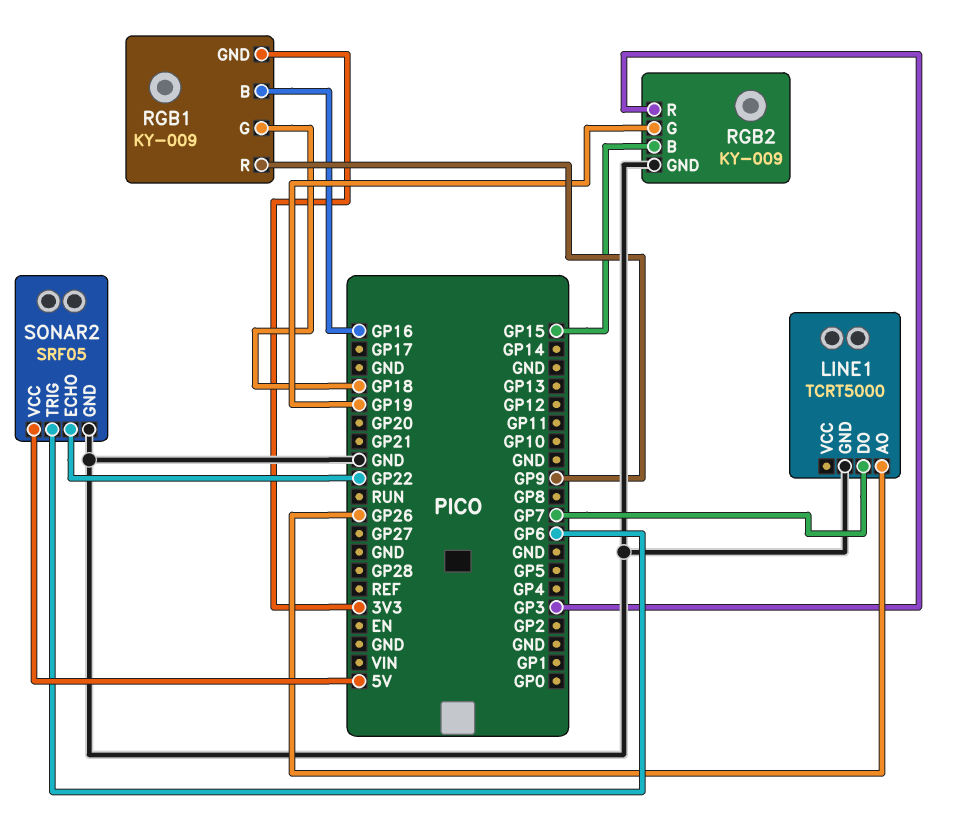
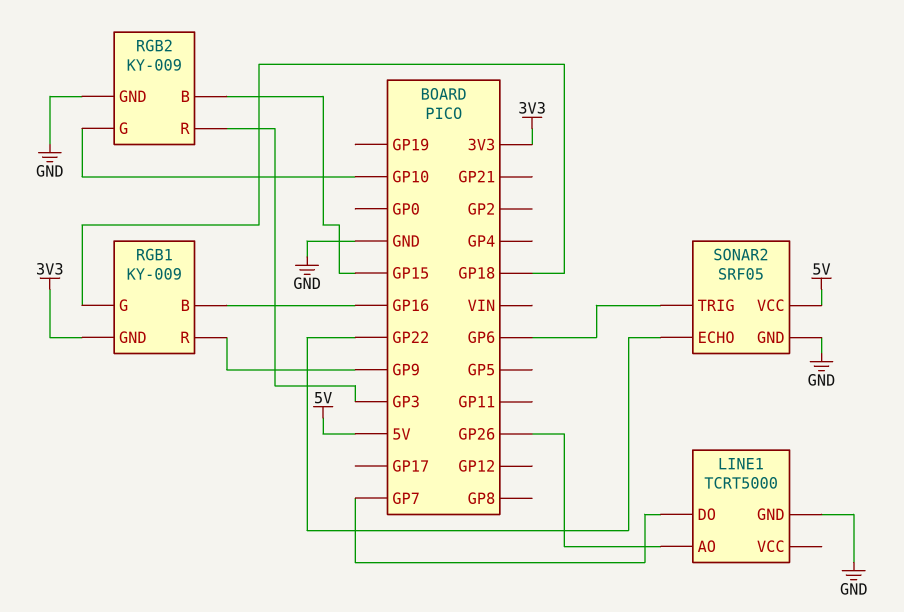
RGB2 pin G: GP19 -> GP10

